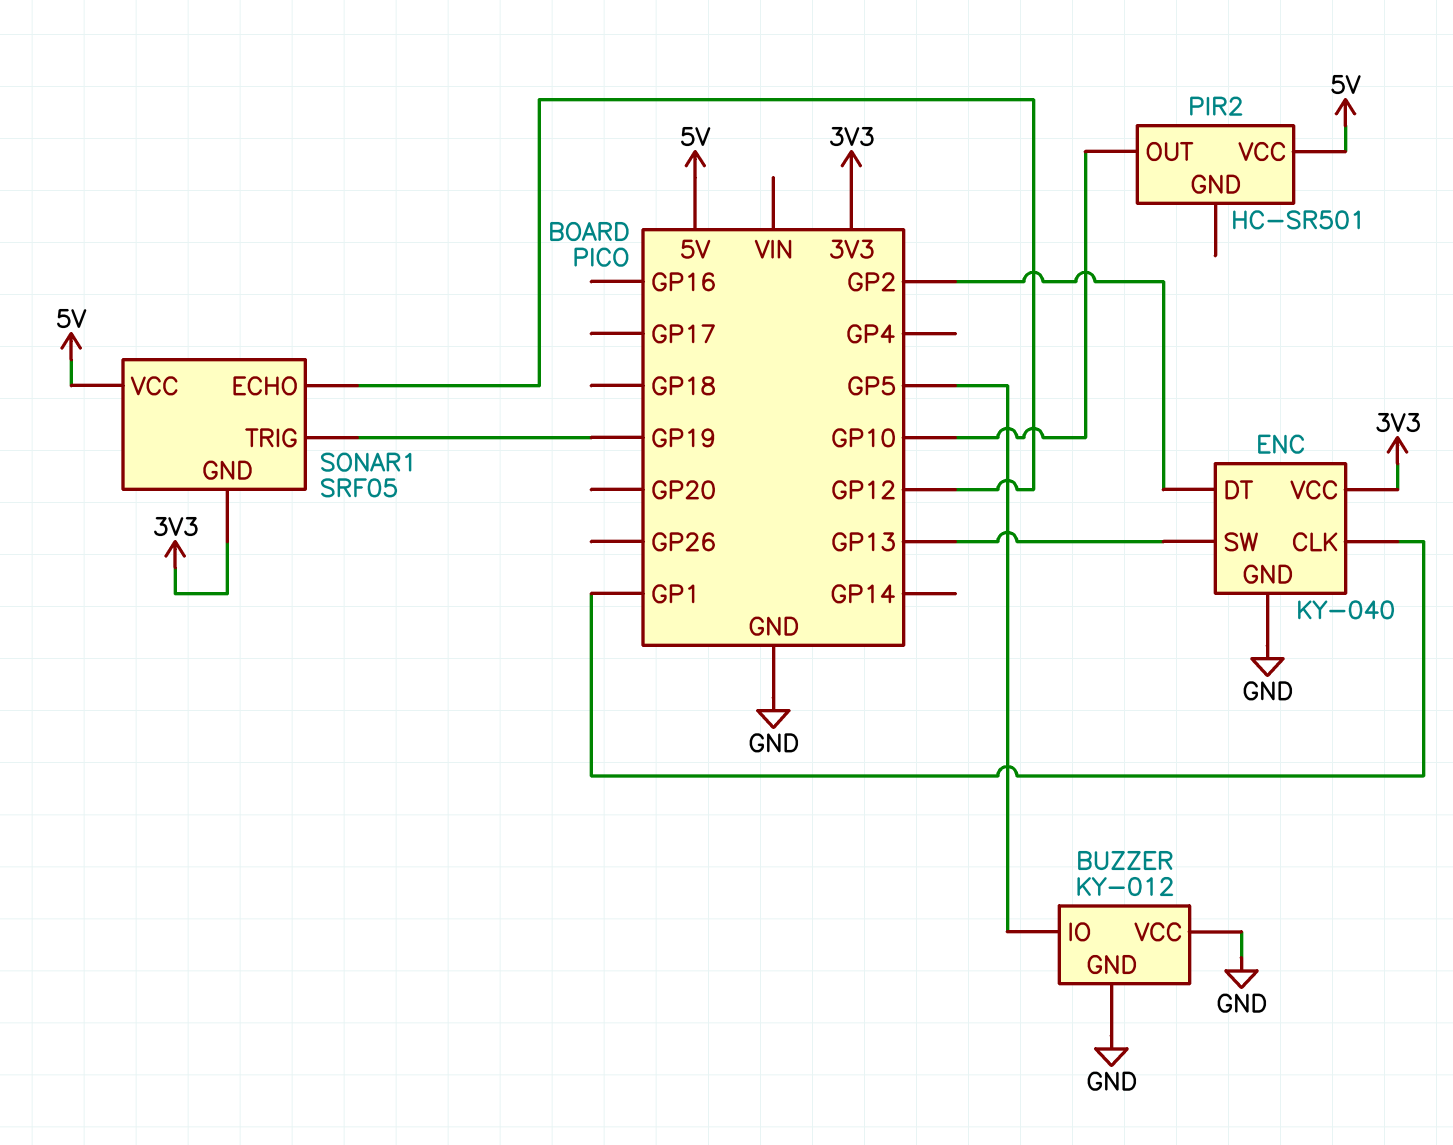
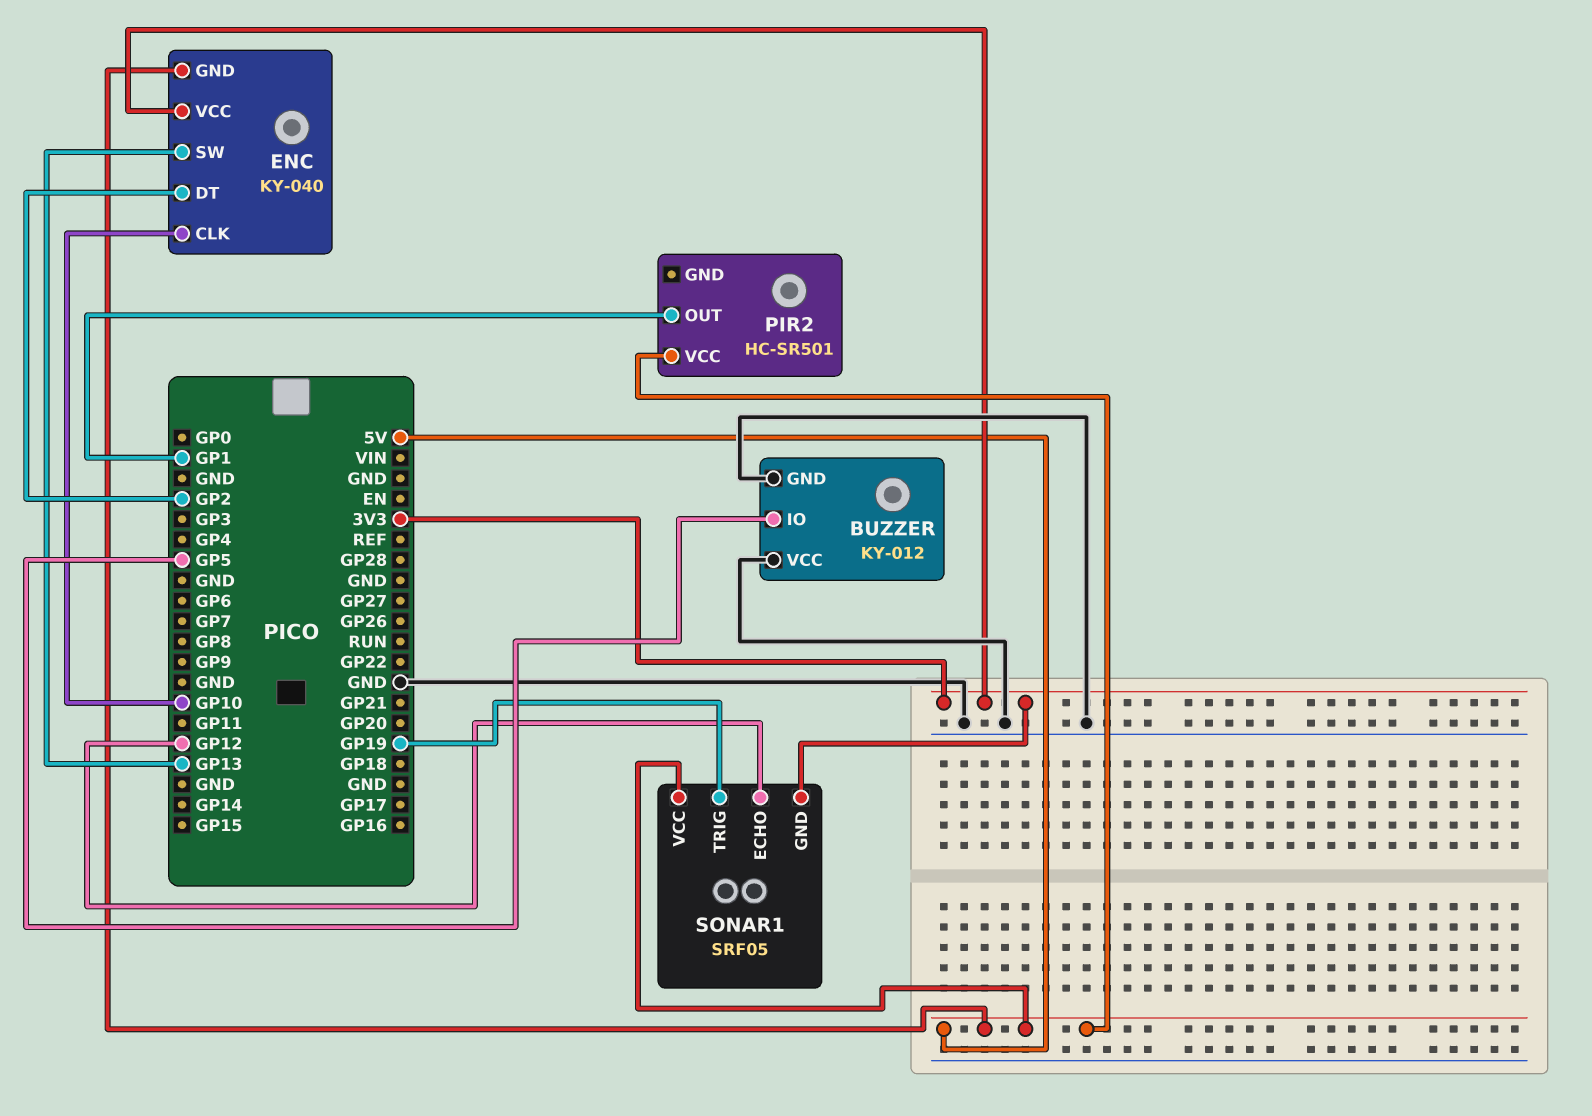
ENC pin CLK: GP1 -> GP10
ENC pin GND: GND -> 5V
PIR2 pin OUT: GP10 -> GP1

